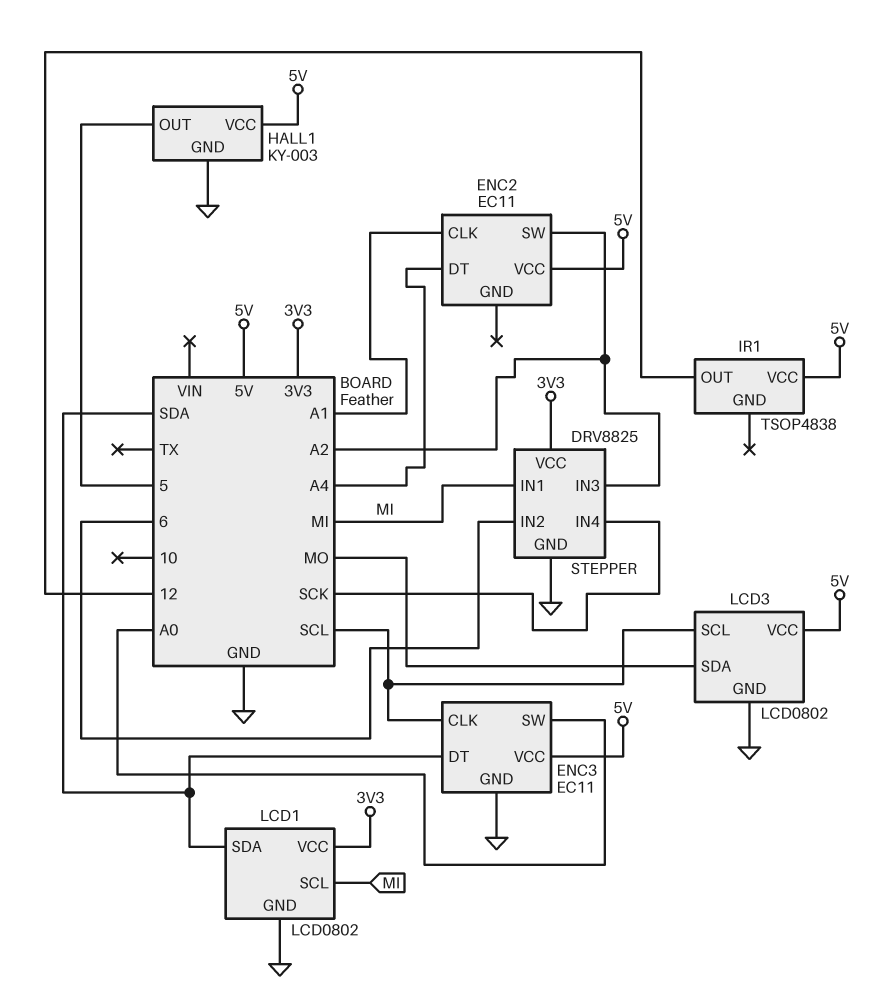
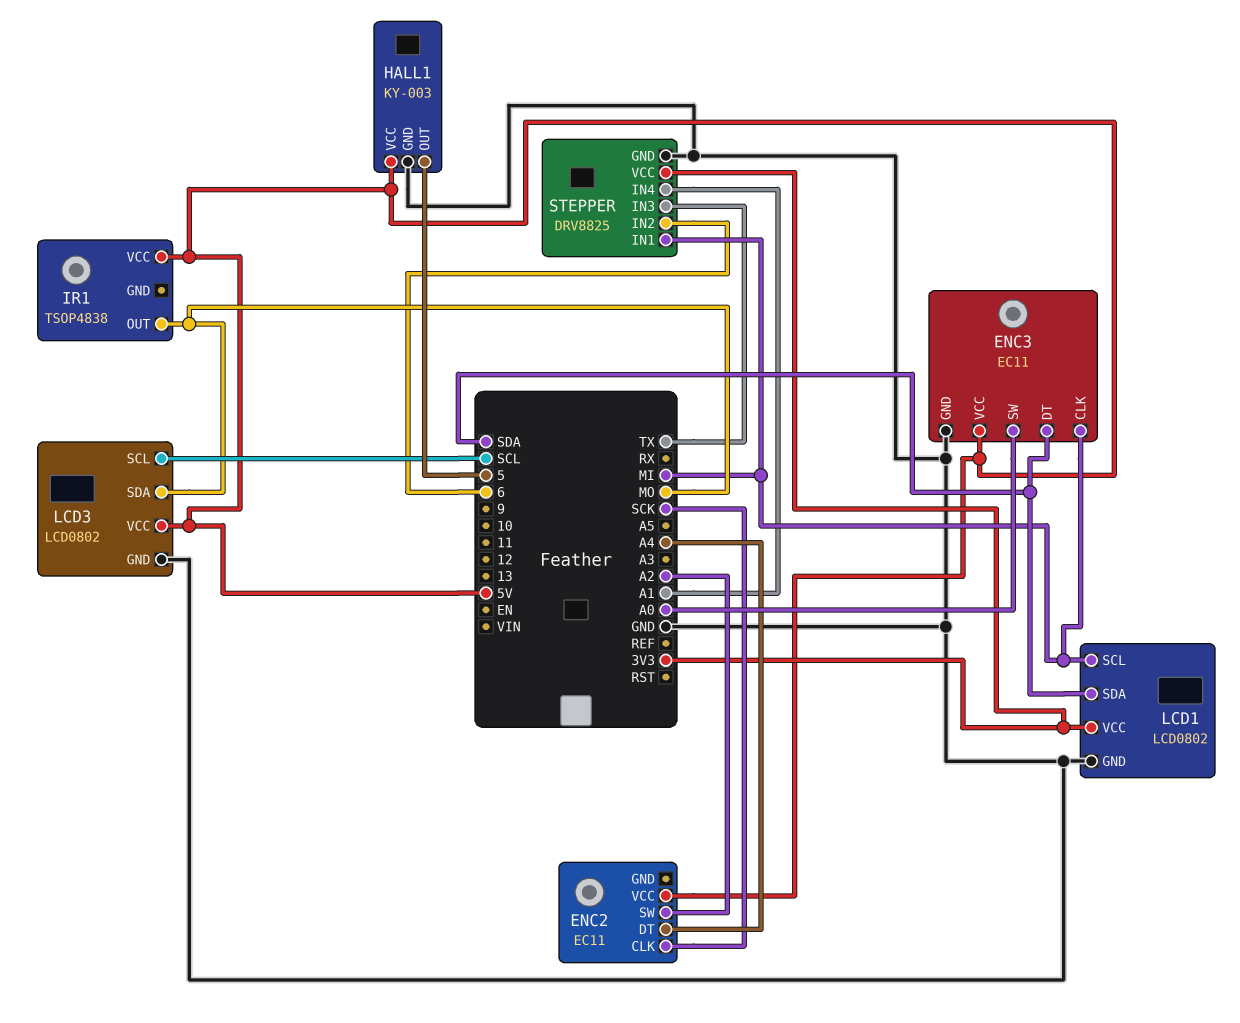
ENC2 pin CLK: A1 -> SCK
ENC3 pin CLK: SCL -> MI
IR1 pin OUT: 12 -> MO
STEPPER pin IN3: A2 -> TX
STEPPER pin IN4: SCK -> A1

